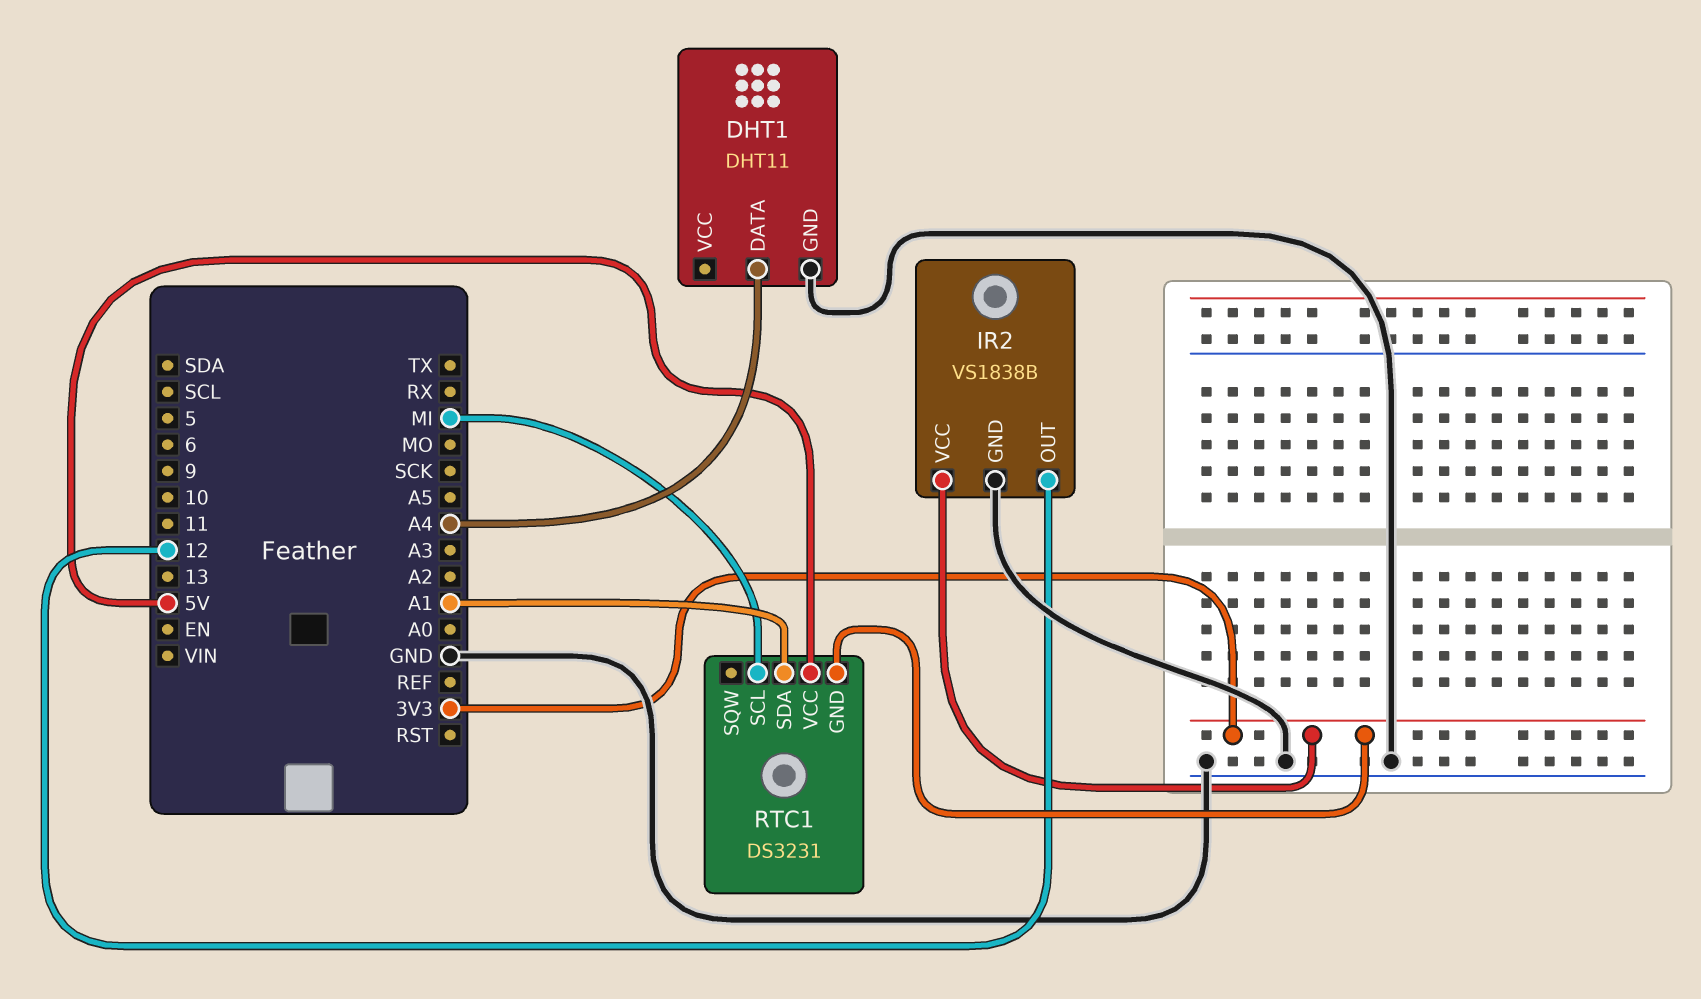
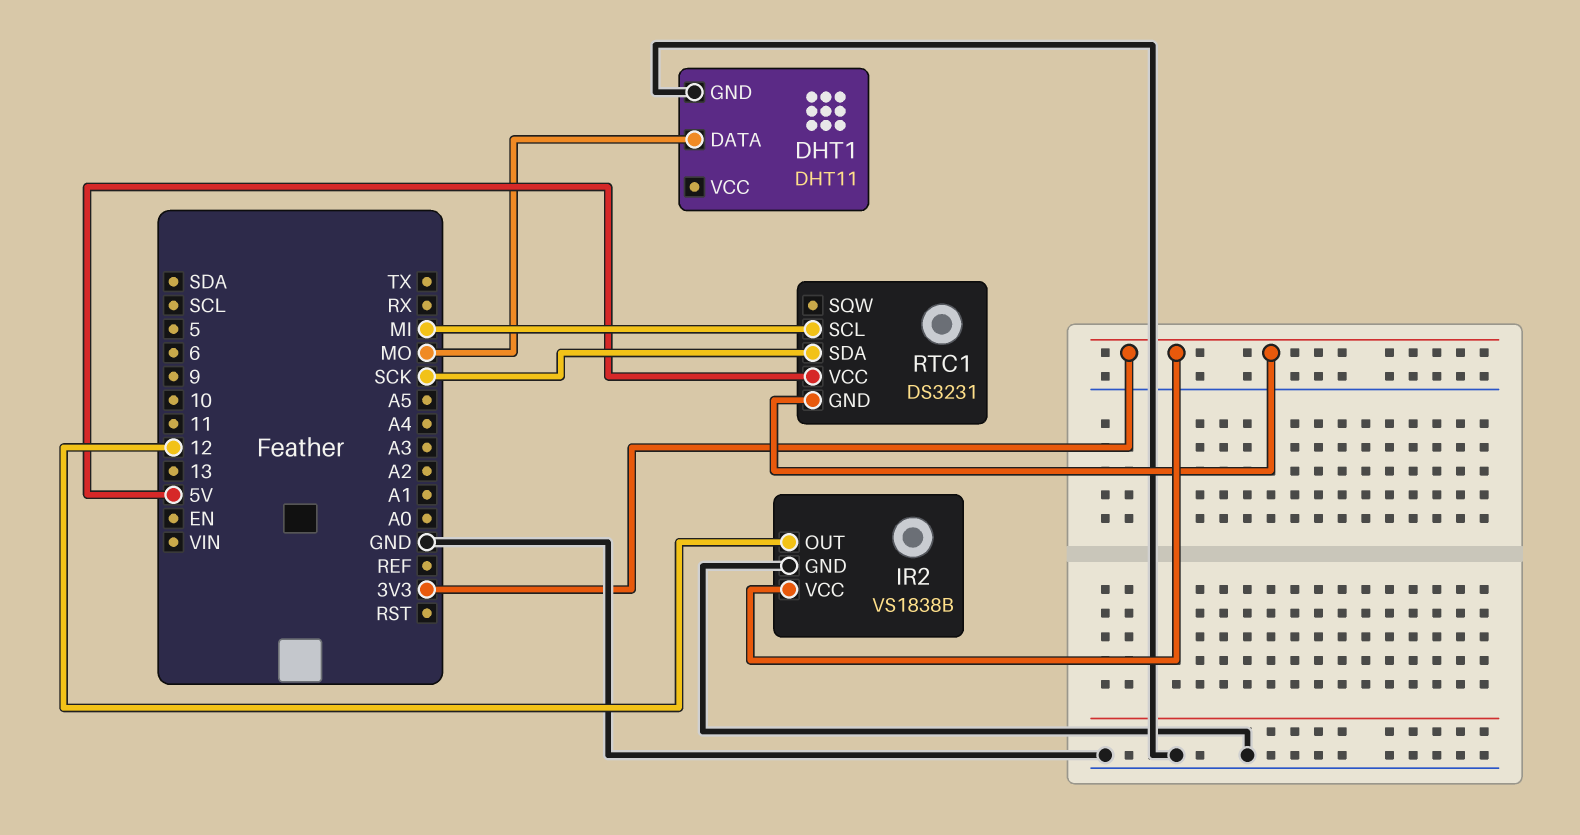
DHT1 pin DATA: A4 -> MO
RTC1 pin SDA: A1 -> SCK

